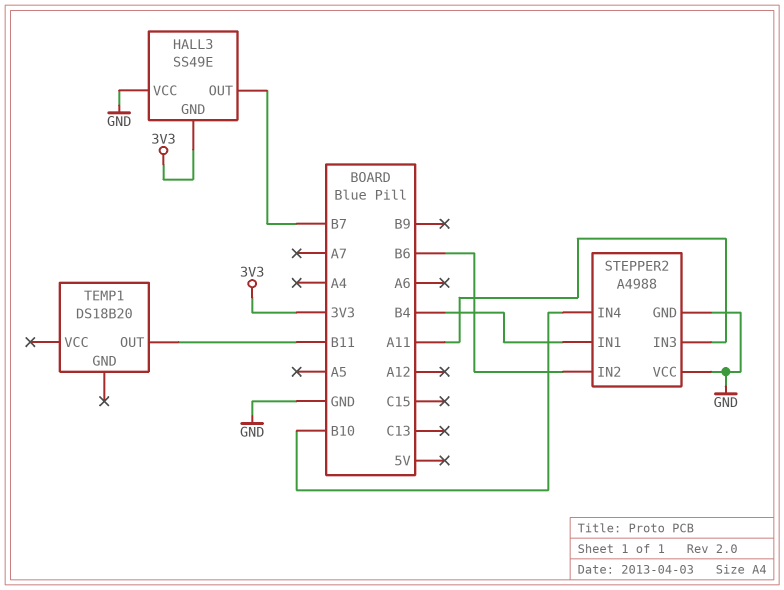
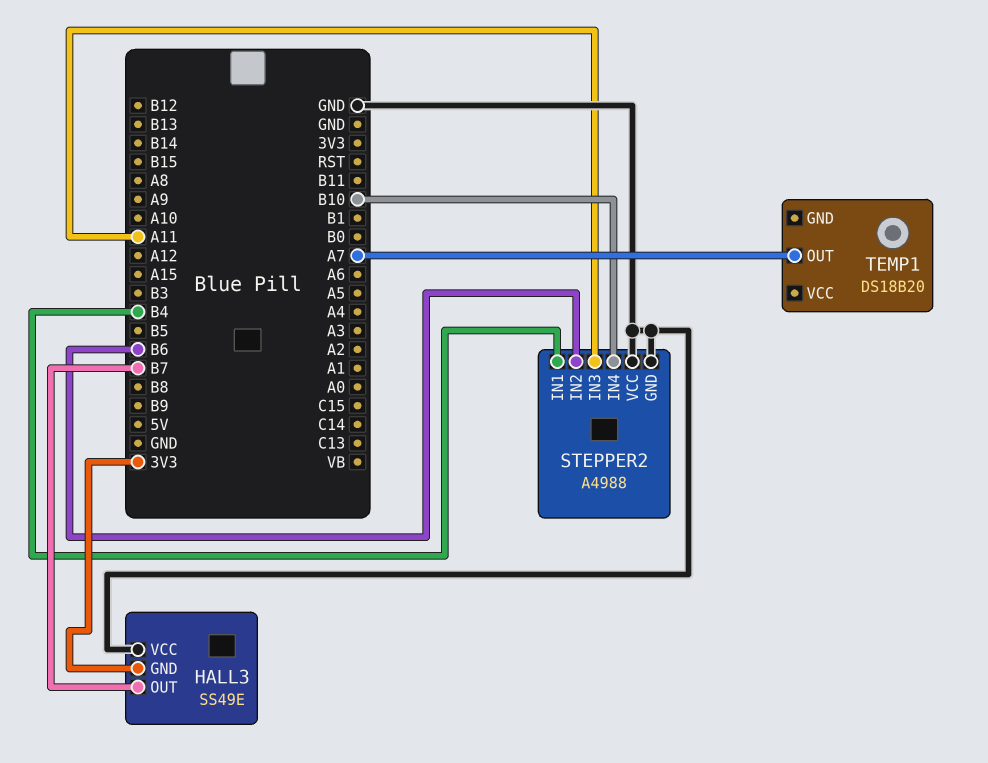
TEMP1 pin OUT: B11 -> A7

